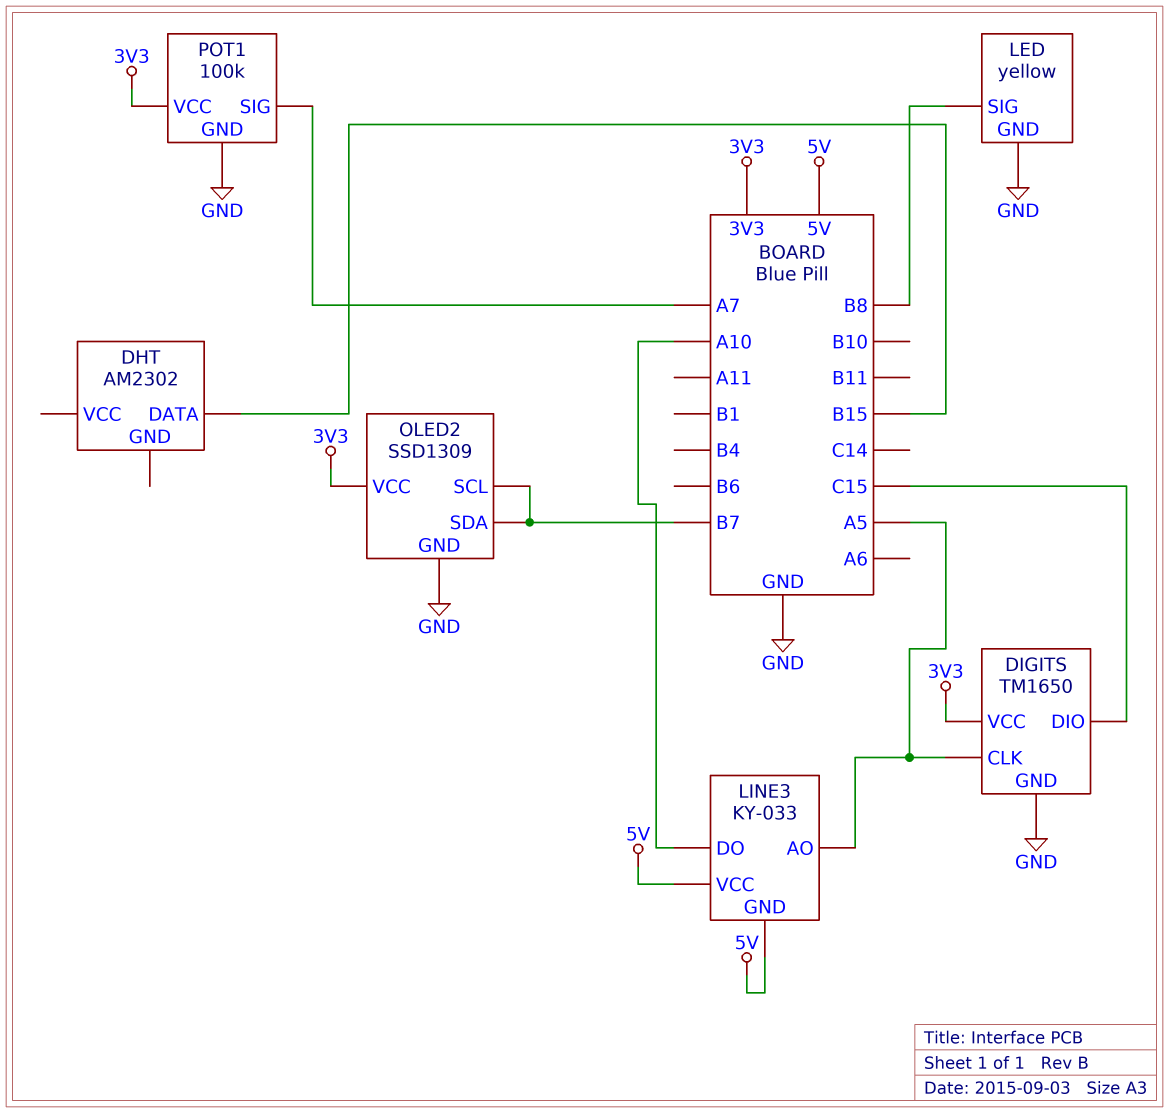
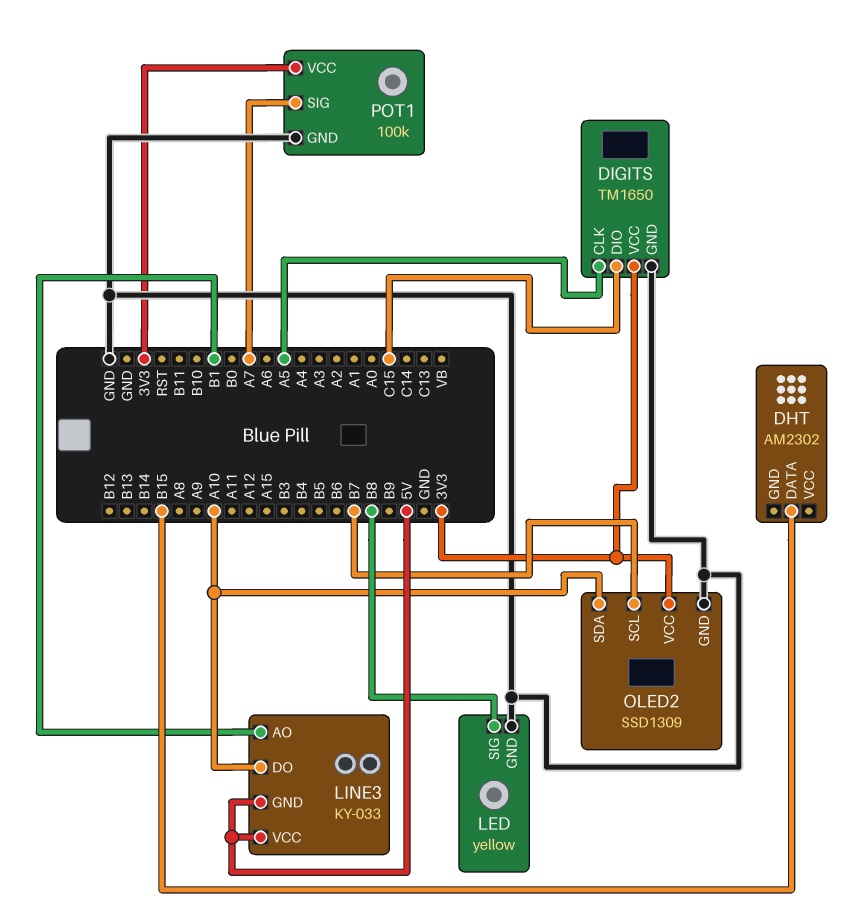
LINE3 pin AO: A5 -> B1
OLED2 pin SDA: B7 -> A10

